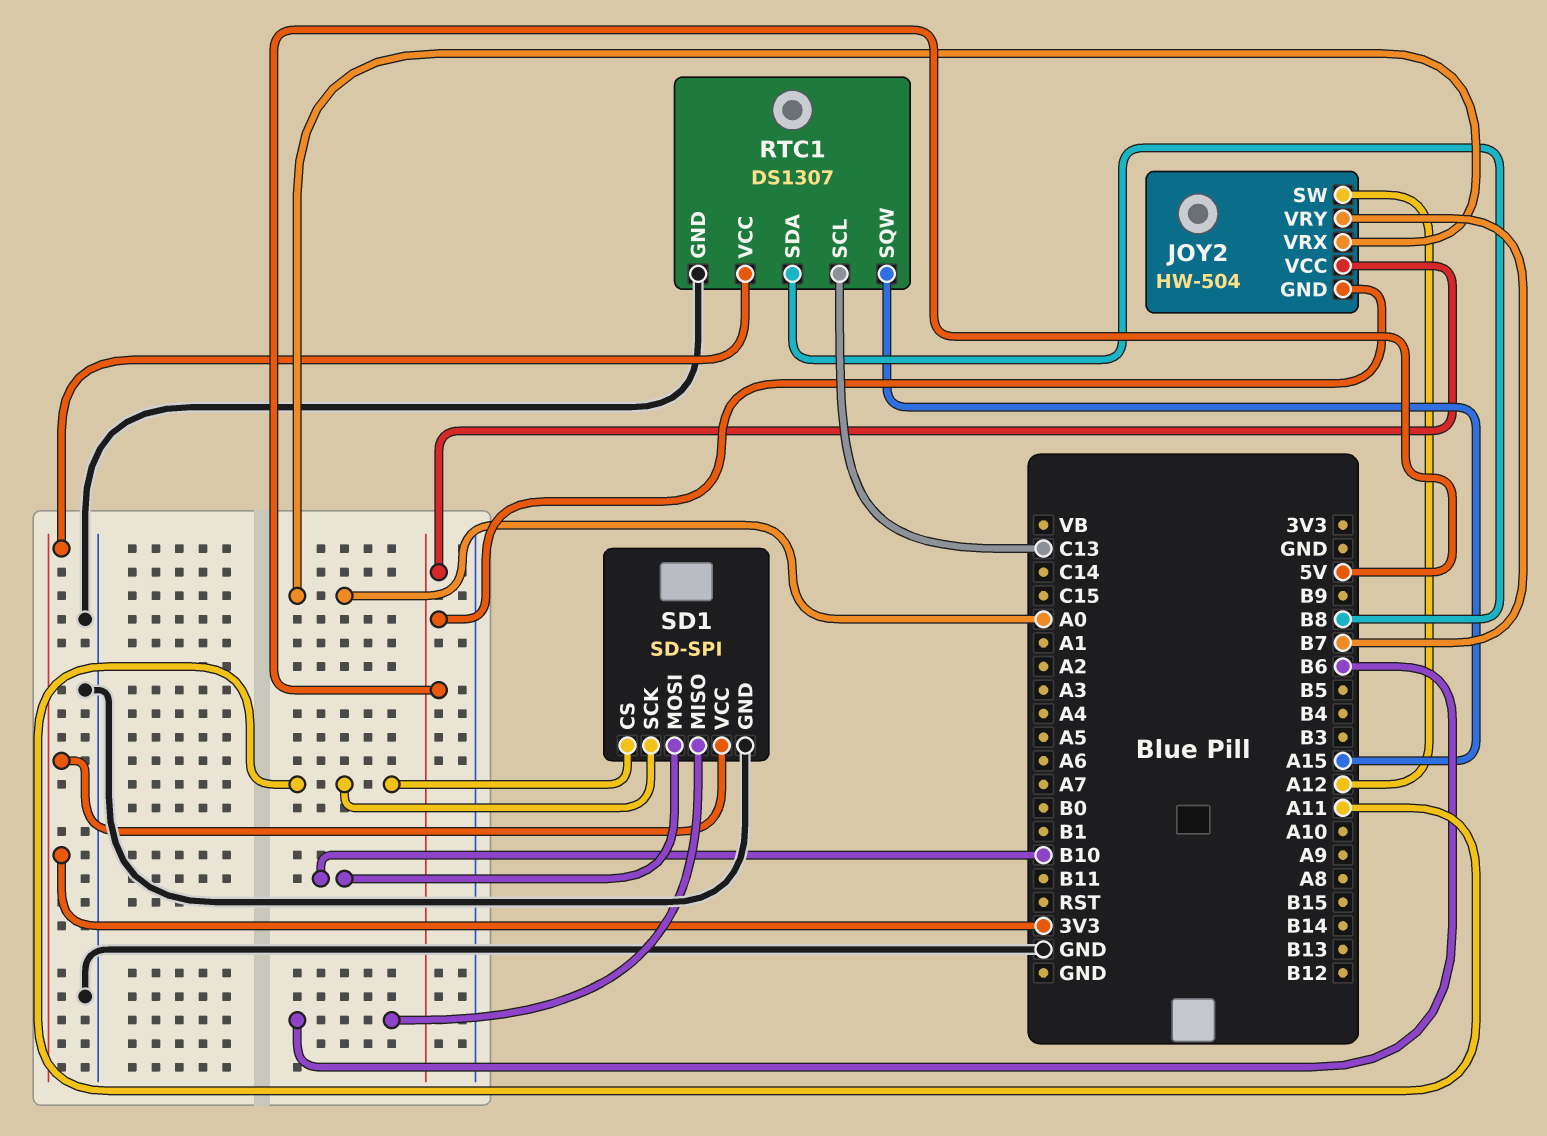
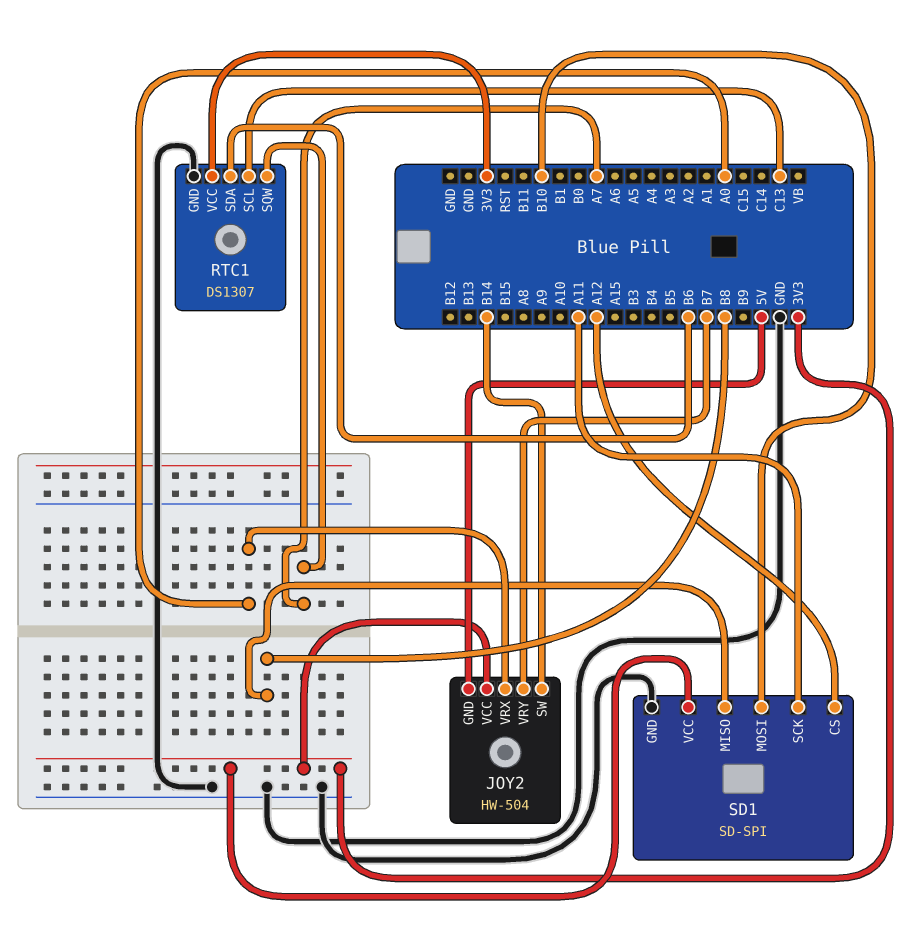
JOY2 pin SW: A12 -> B14
JOY2 pin VCC: 5V -> 3V3
RTC1 pin SDA: B8 -> B6
RTC1 pin SQW: A15 -> A7
SD1 pin CS: A11 -> A12
SD1 pin MISO: B6 -> B8

